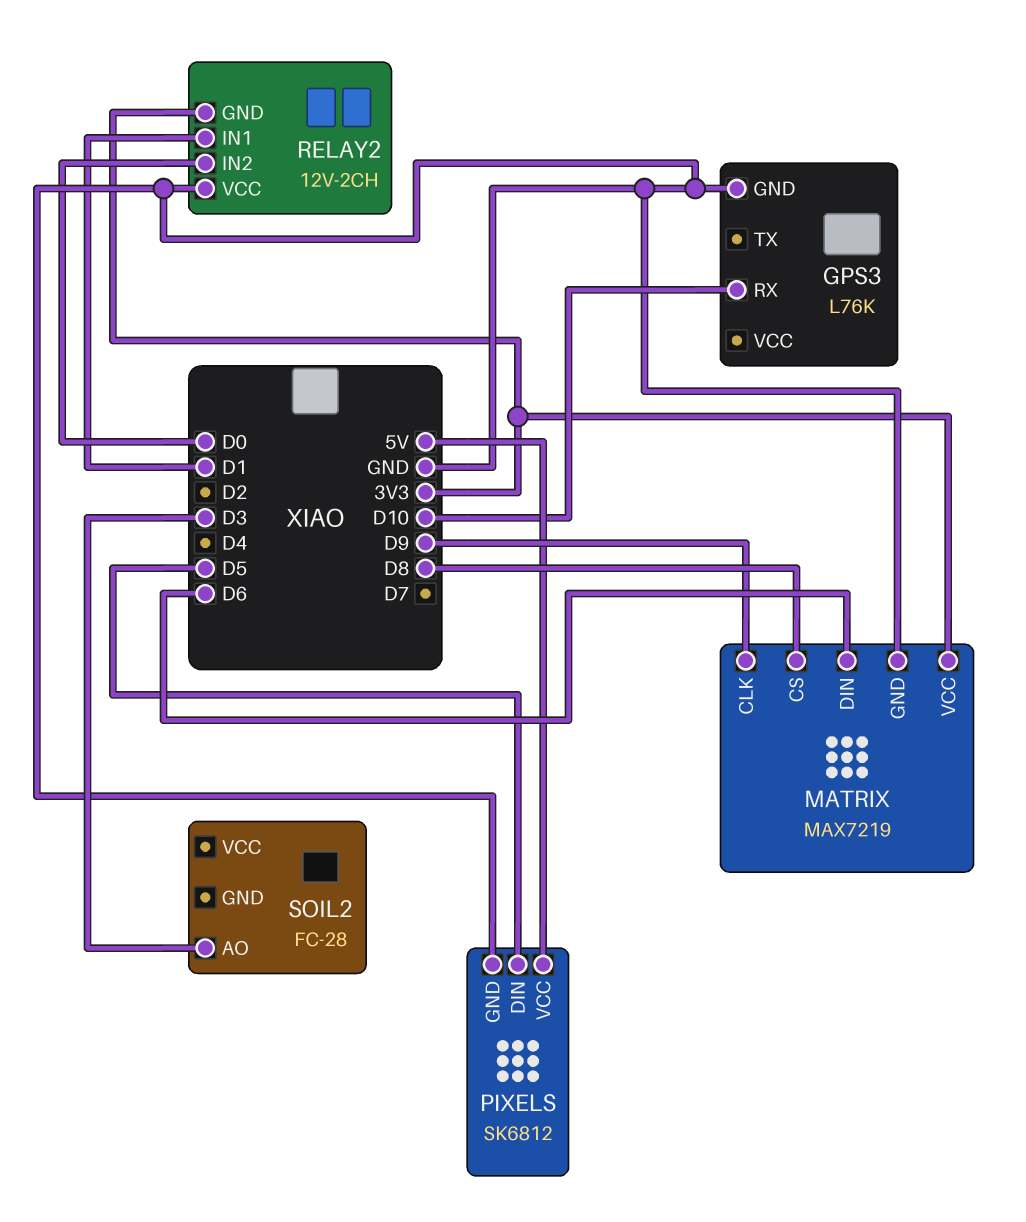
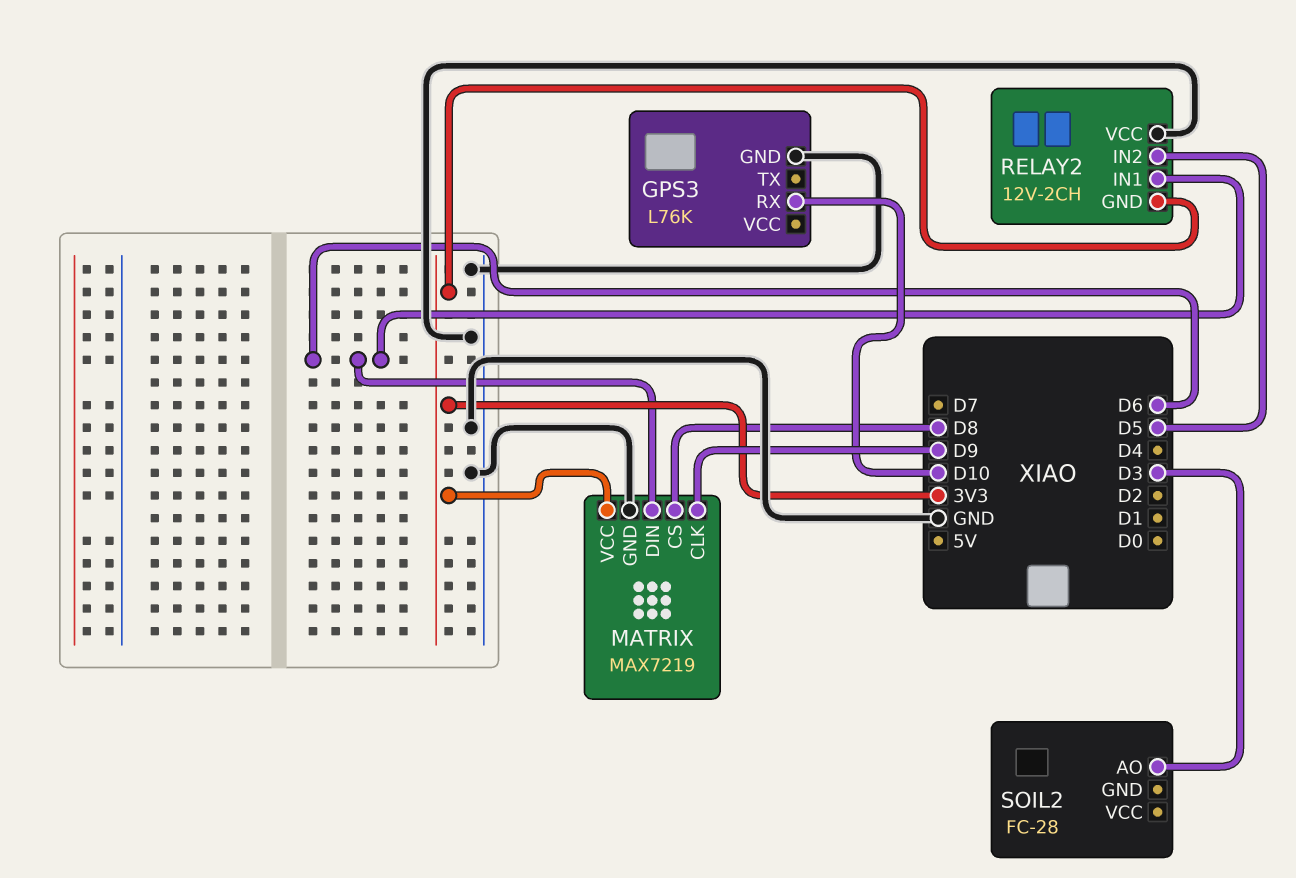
PIXELS: SK6812 -> none
PIXELS pin DIN: D5 -> none
PIXELS pin GND: GND -> none
PIXELS pin VCC: 5V -> none
RELAY2 pin IN1: D1 -> D6
RELAY2 pin IN2: D0 -> D5

